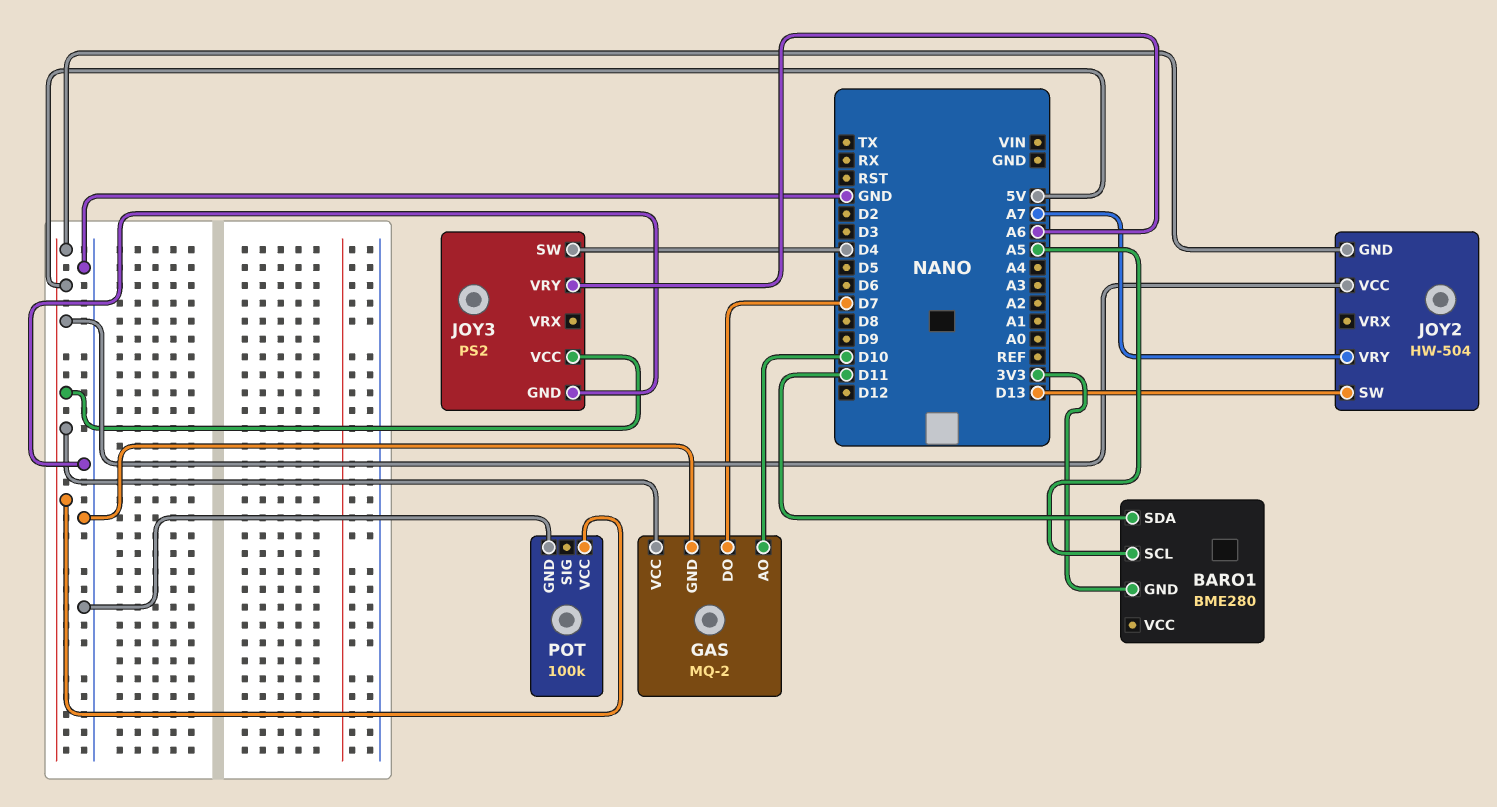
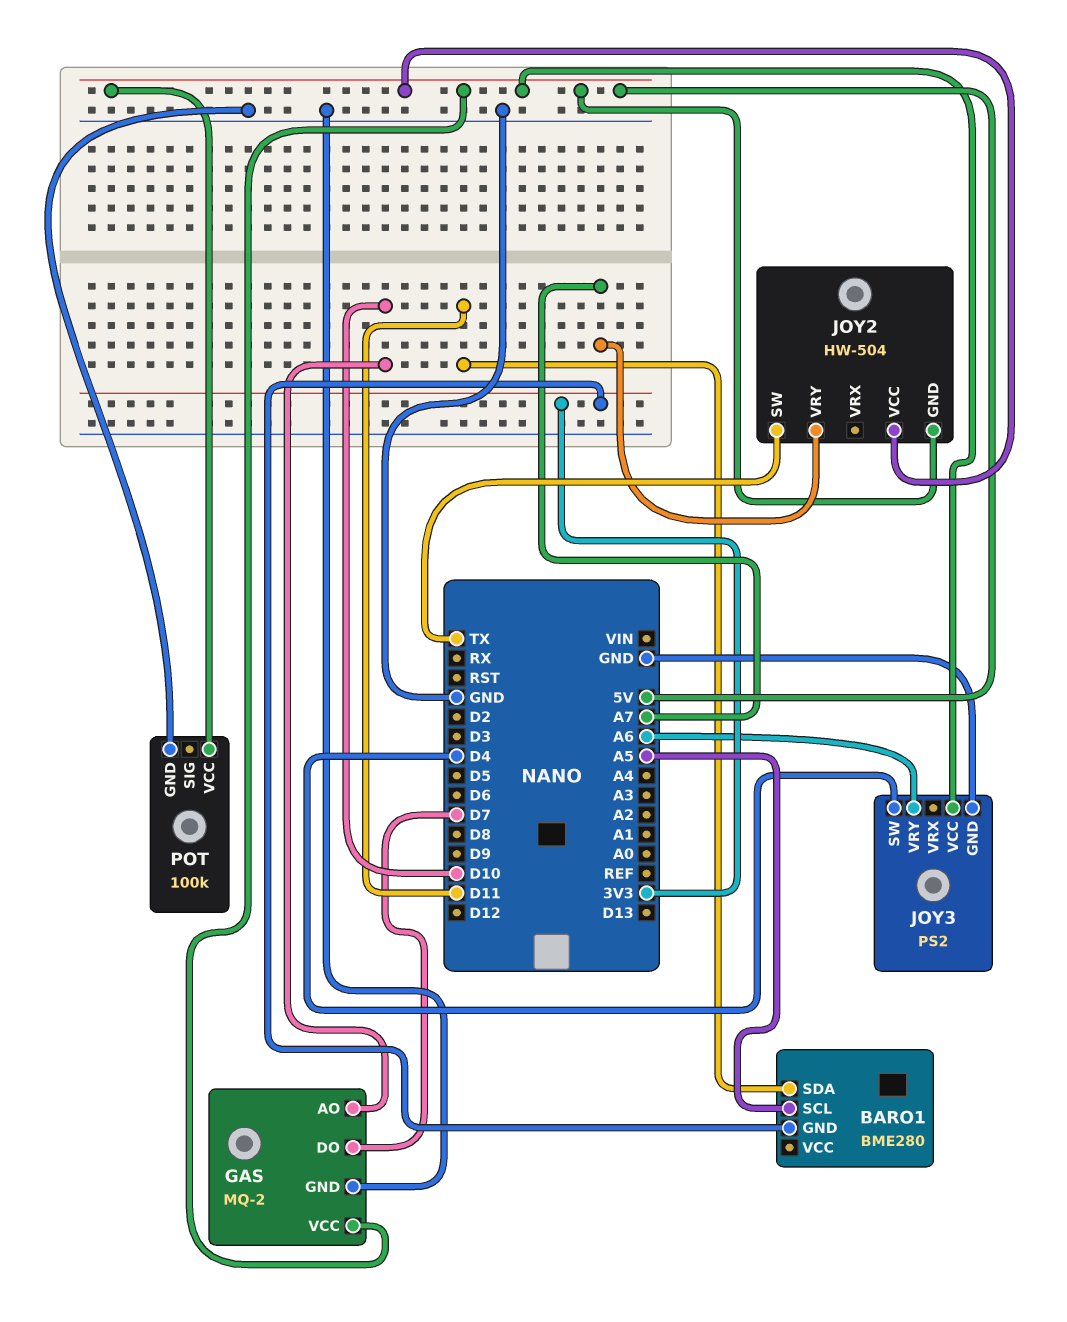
JOY2 pin SW: D13 -> TX

